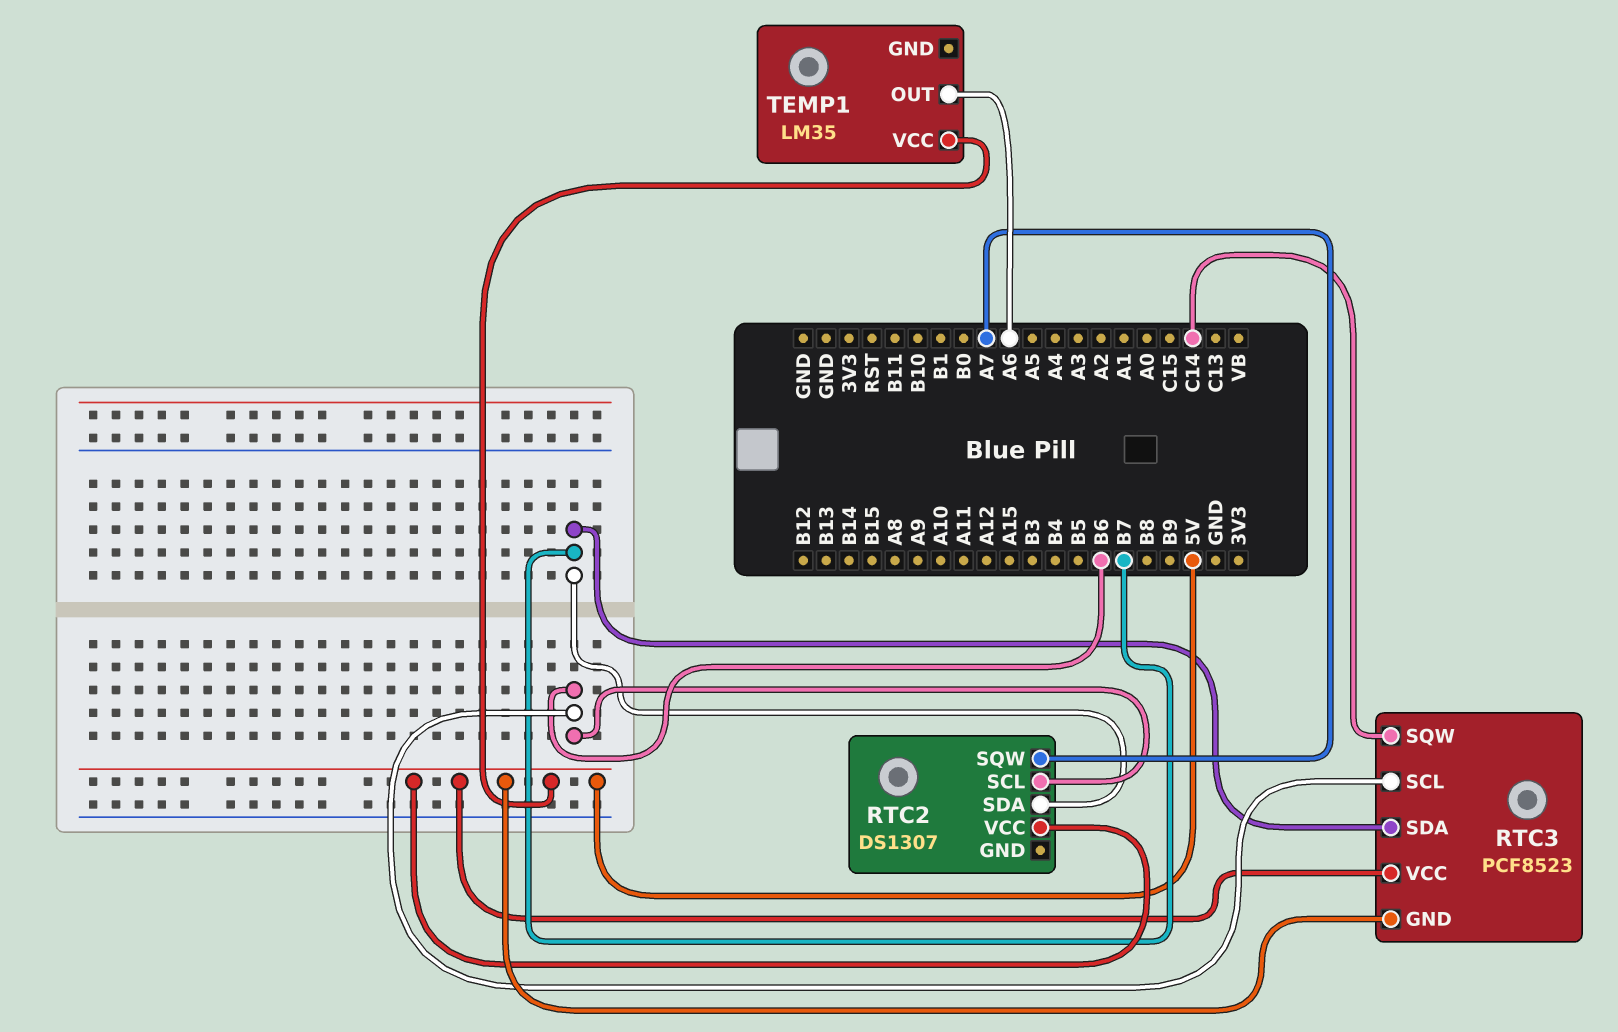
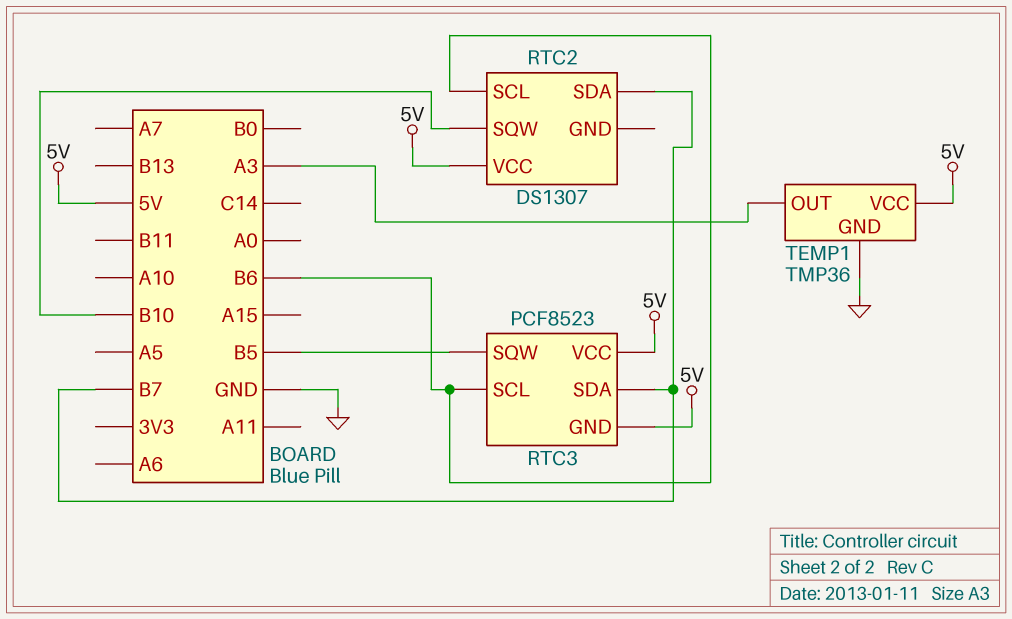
RTC2 pin SQW: A7 -> B10
RTC3 pin SQW: C14 -> B5
TEMP1: LM35 -> TMP36
TEMP1 pin GND: none -> GND
TEMP1 pin OUT: A6 -> A3

